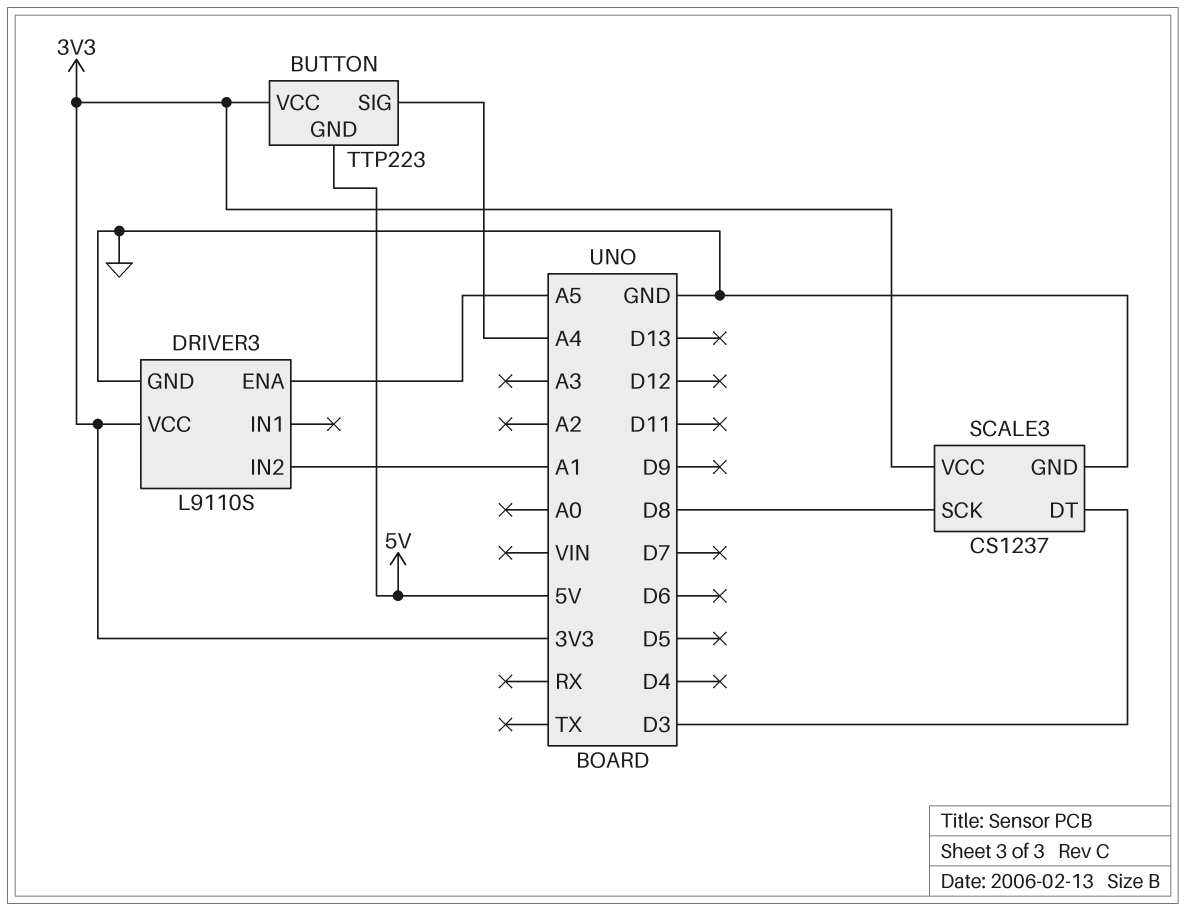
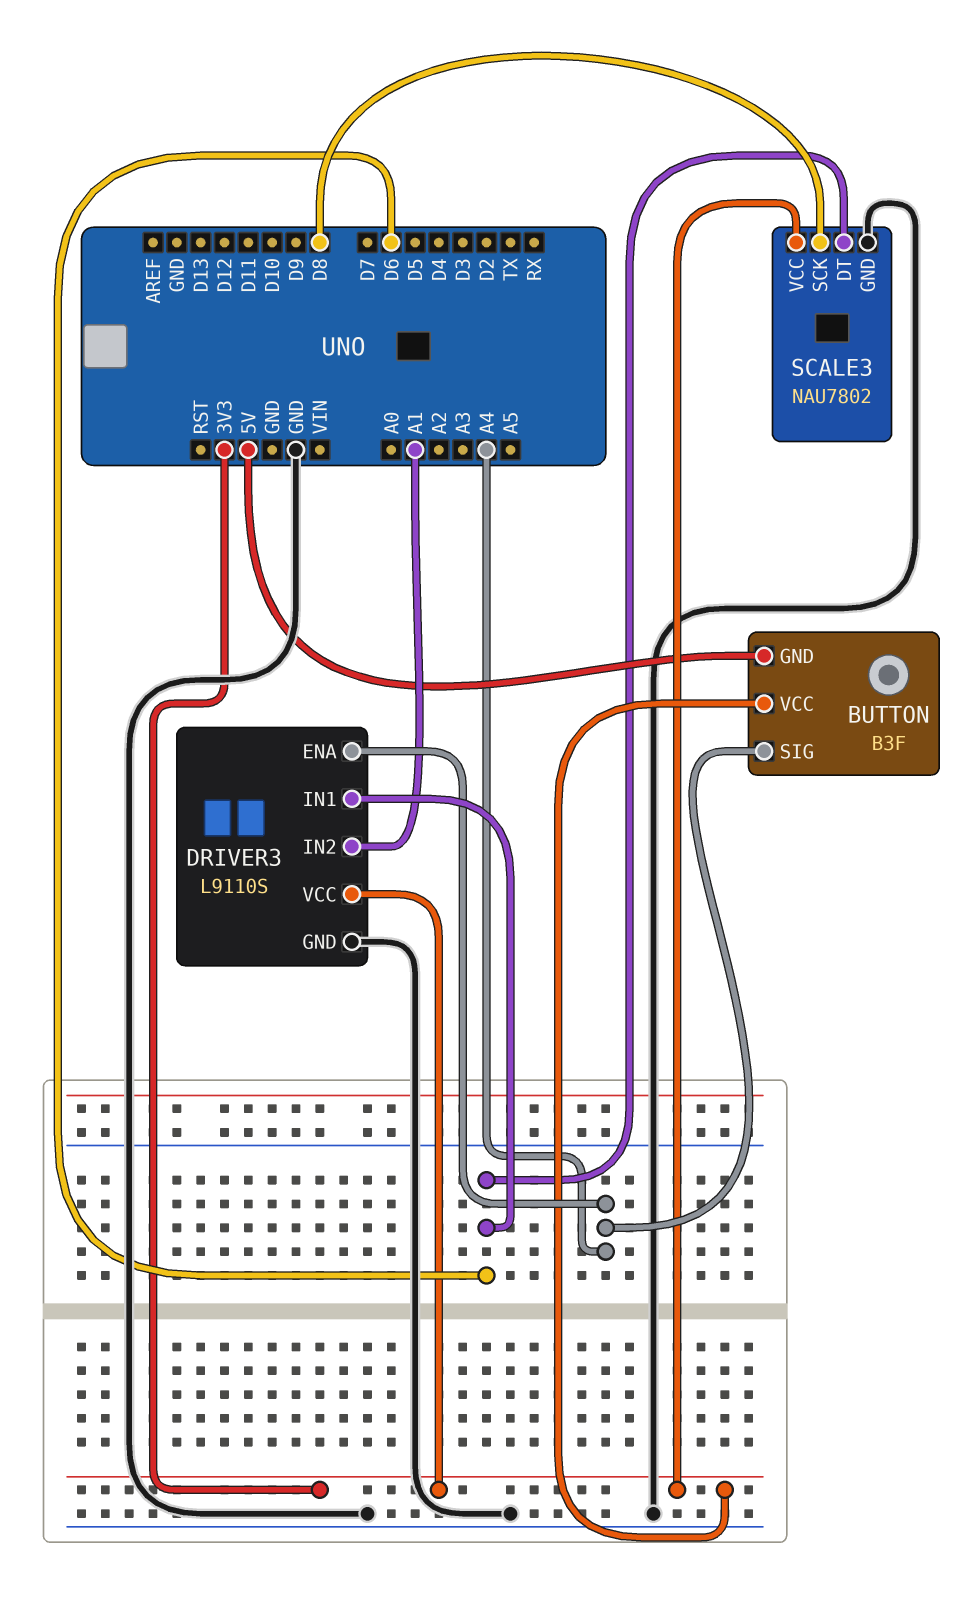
BUTTON: TTP223 -> B3F
DRIVER3 pin ENA: A5 -> A4
DRIVER3 pin IN1: none -> D6
SCALE3: CS1237 -> NAU7802
SCALE3 pin DT: D3 -> D6

